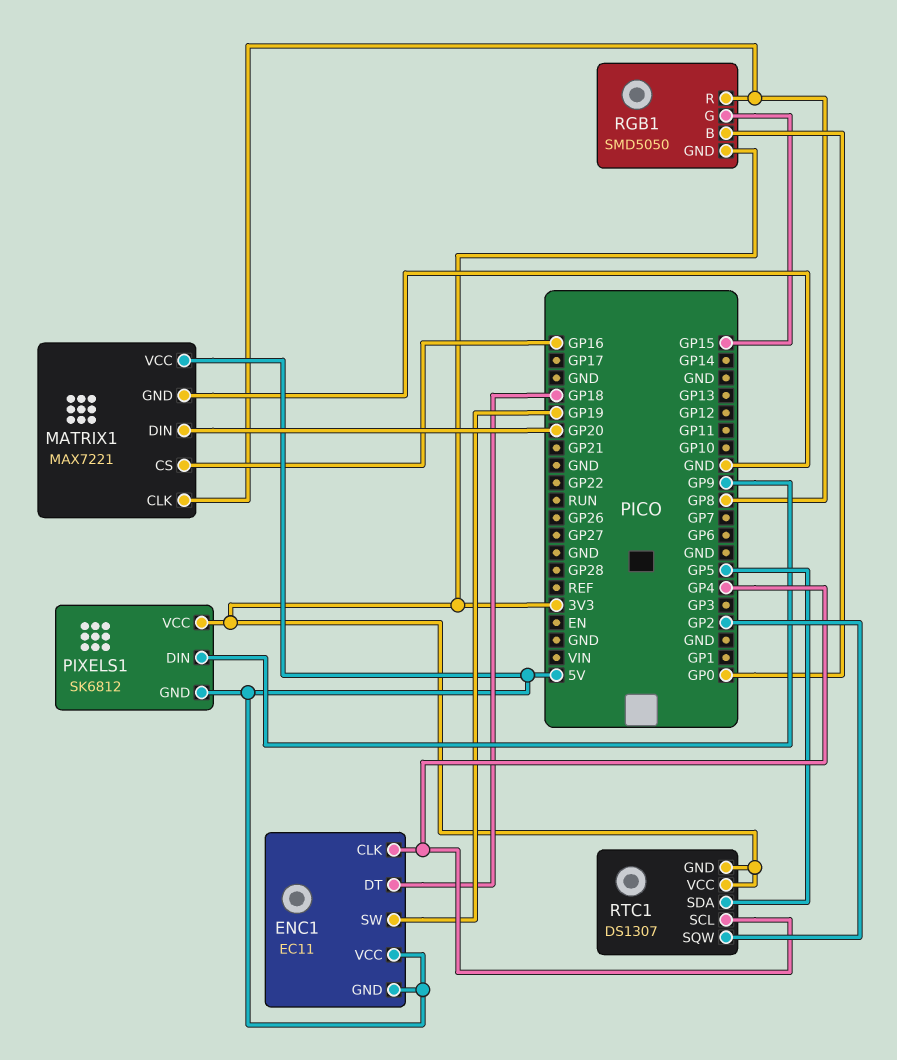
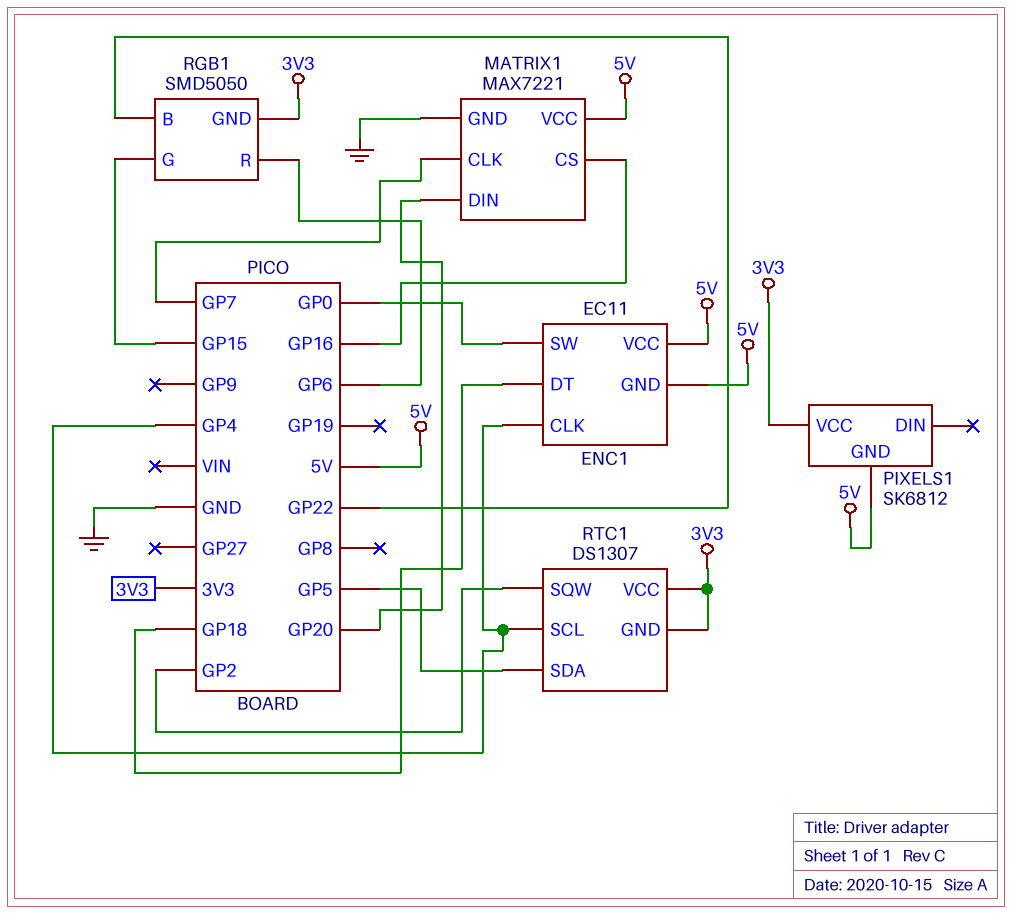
ENC1 pin SW: GP19 -> GP0
MATRIX1 pin CLK: GP8 -> GP7
PIXELS1 pin DIN: GP9 -> none
RGB1 pin B: GP0 -> GP22
RGB1 pin R: GP8 -> GP6

